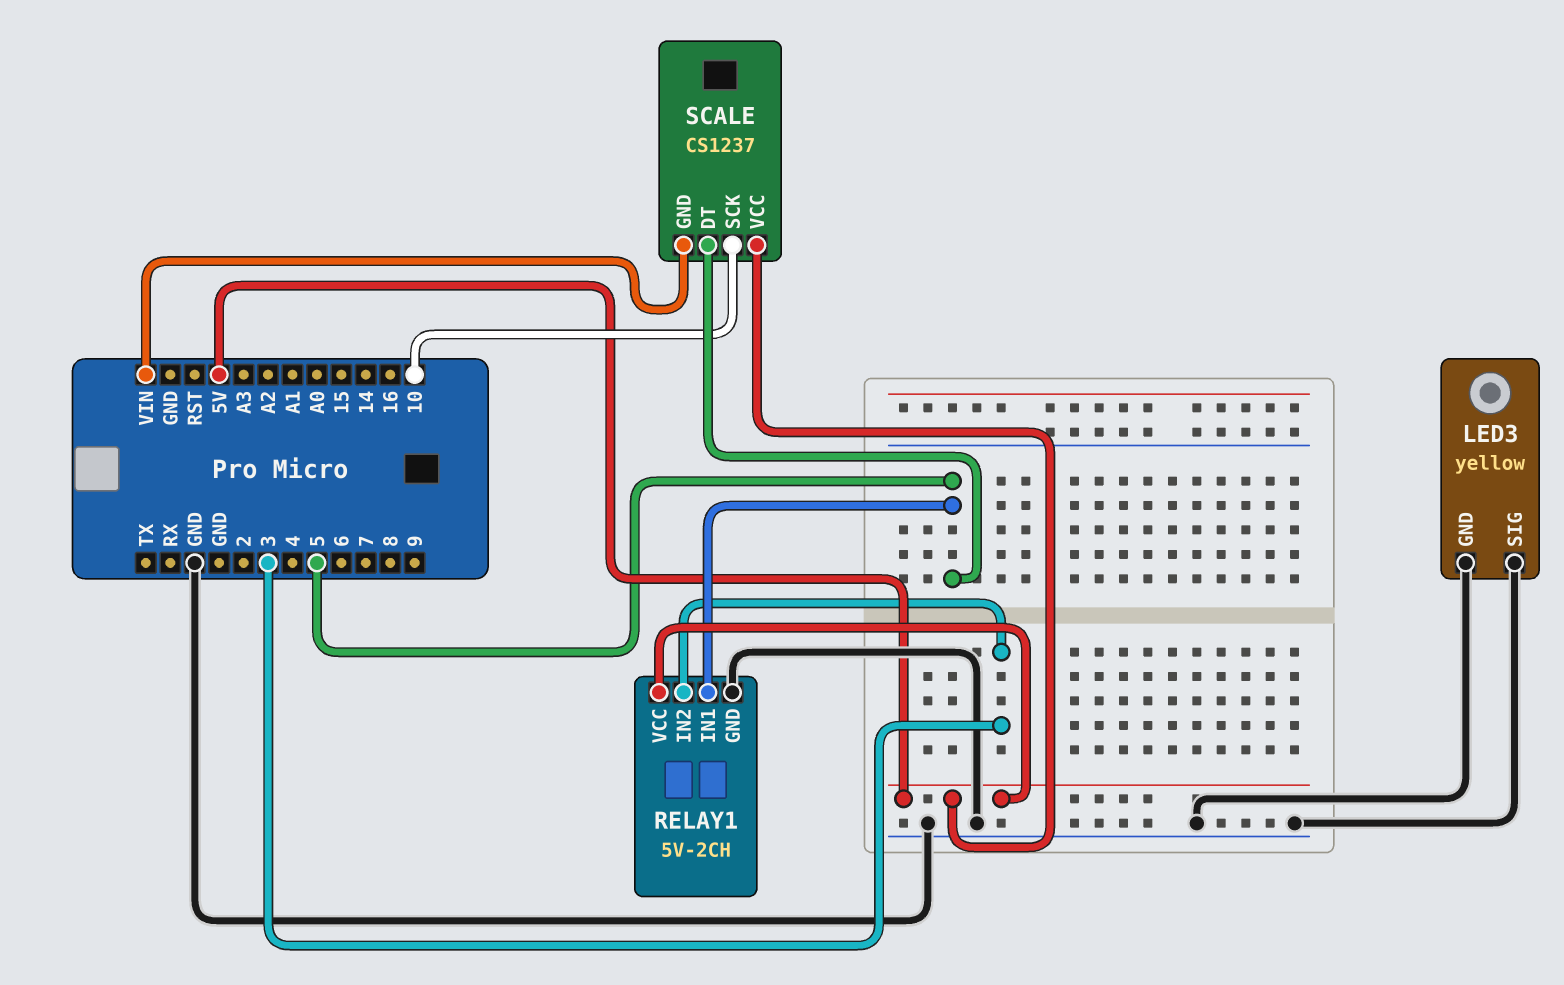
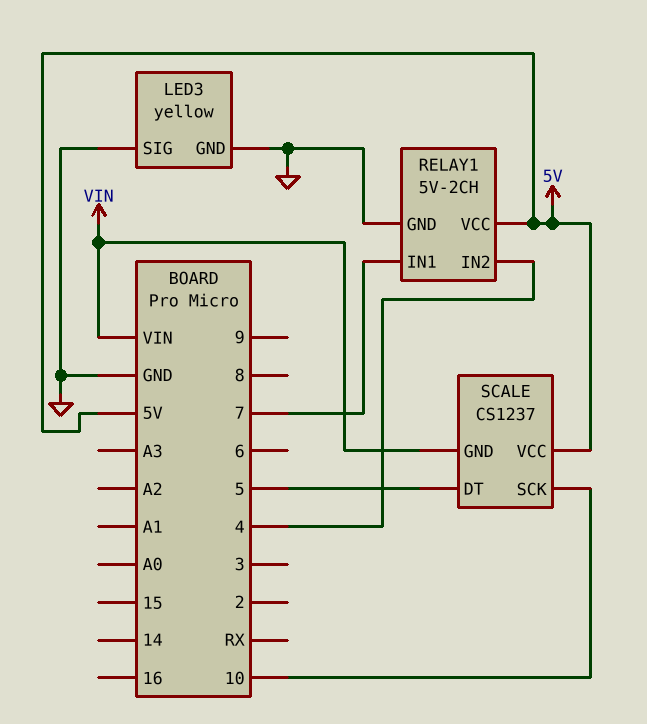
RELAY1 pin IN1: 5 -> 7
RELAY1 pin IN2: 3 -> 4

